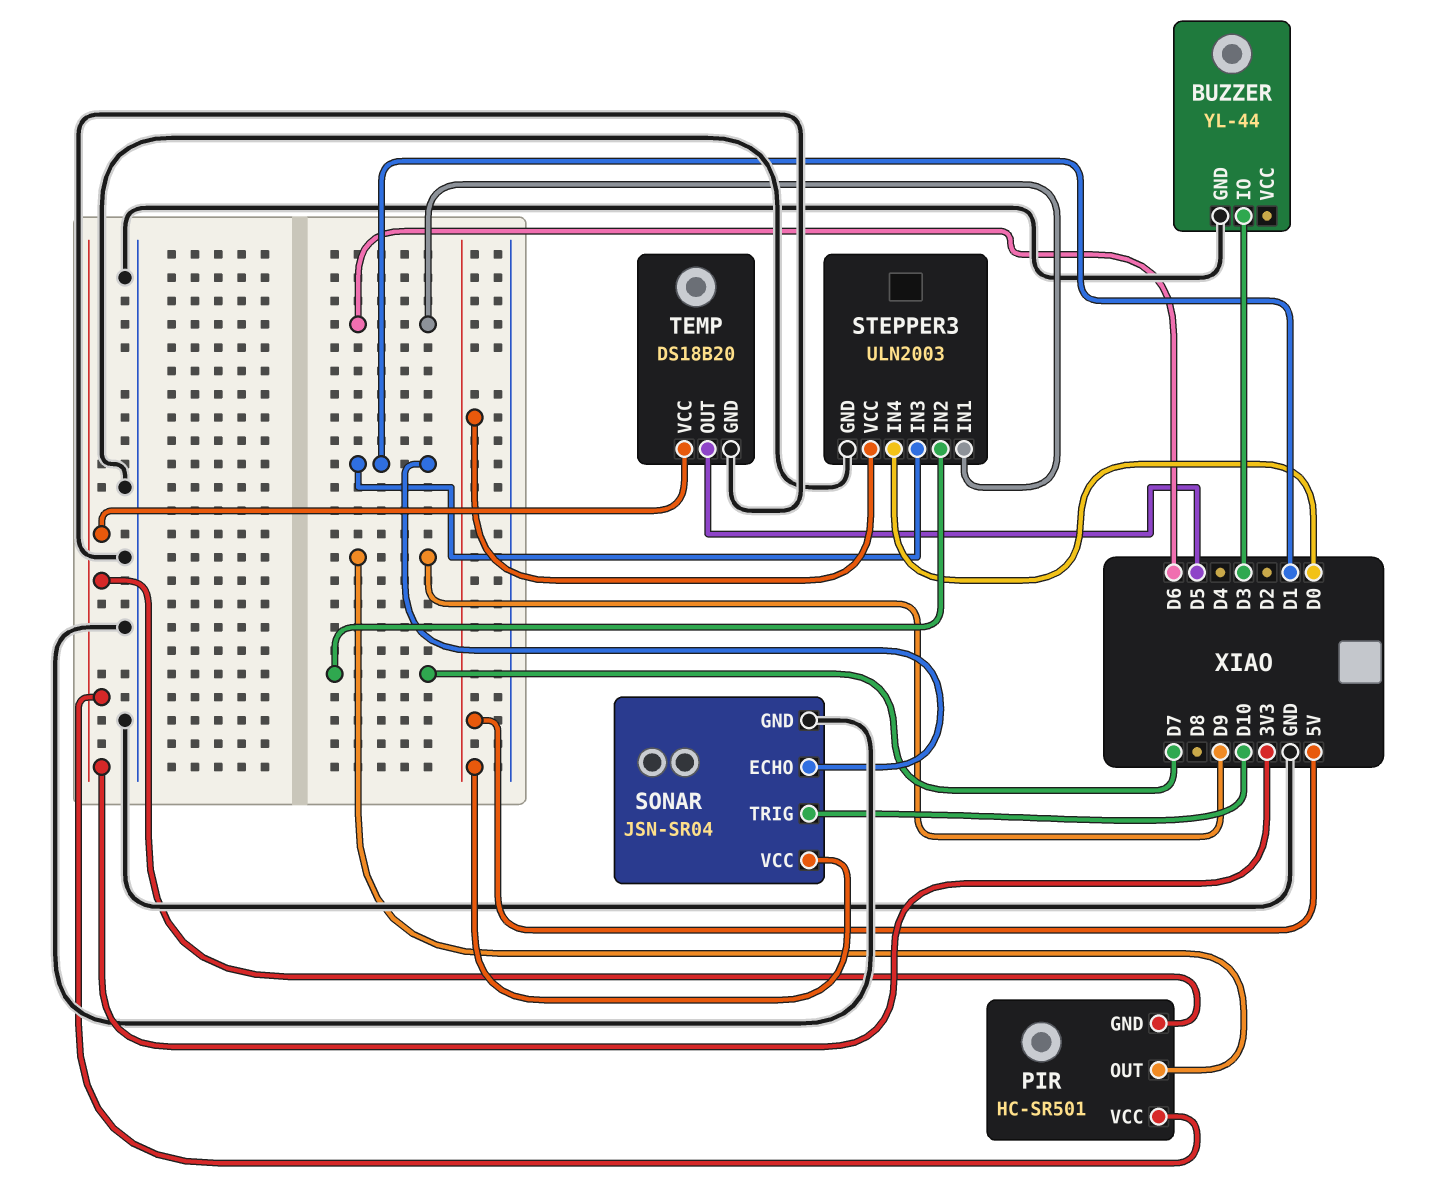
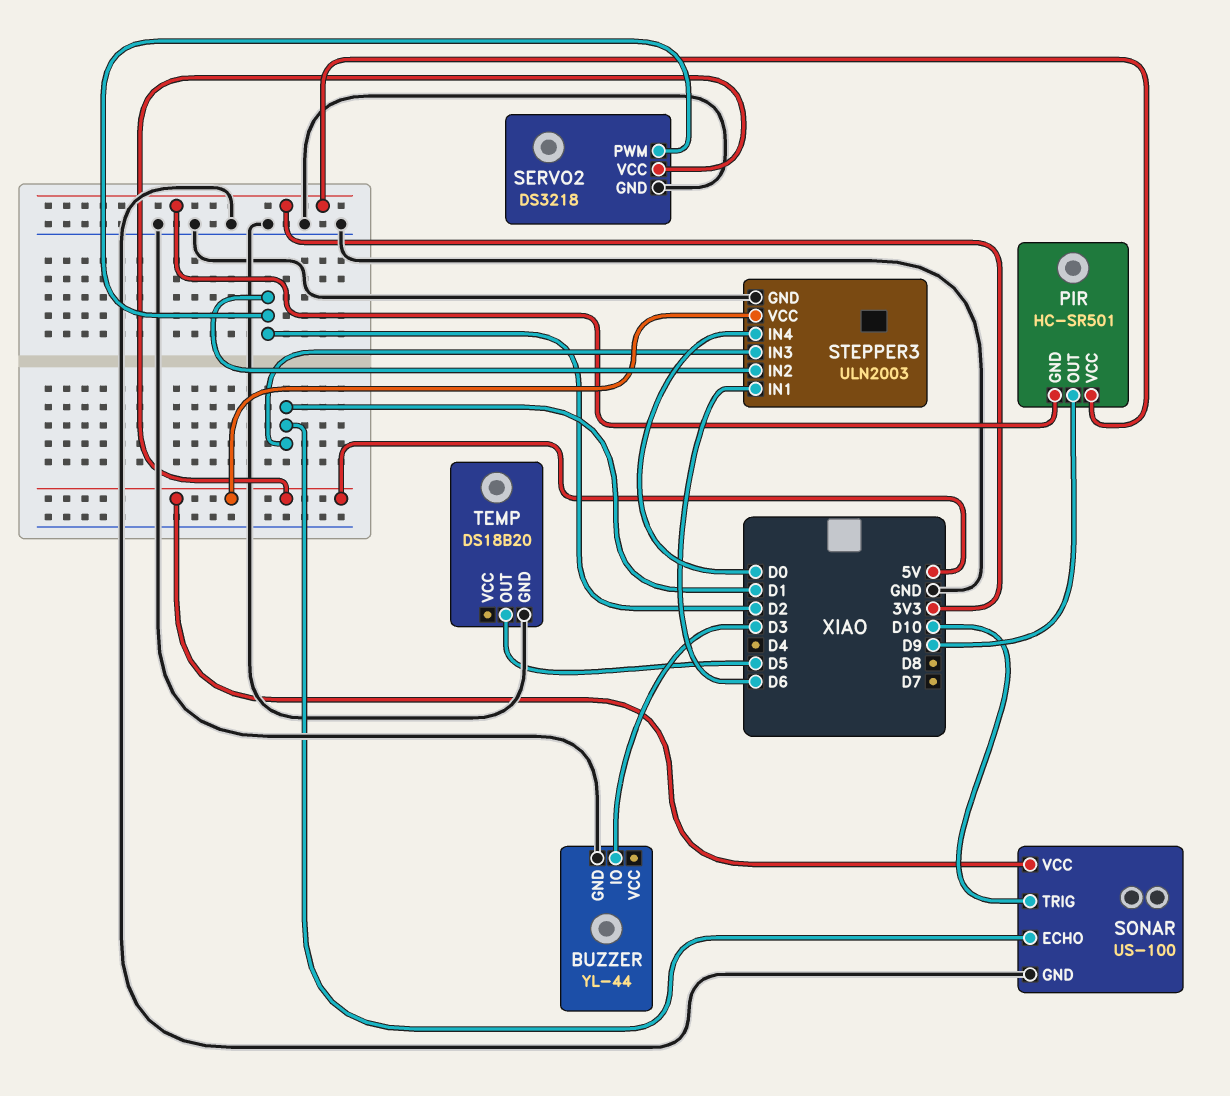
SERVO2: none -> DS3218
SERVO2 pin GND: none -> GND
SERVO2 pin PWM: none -> D2
SERVO2 pin VCC: none -> 5V
SONAR: JSN-SR04 -> US-100
STEPPER3 pin IN2: D7 -> D2
TEMP pin VCC: 3V3 -> none

